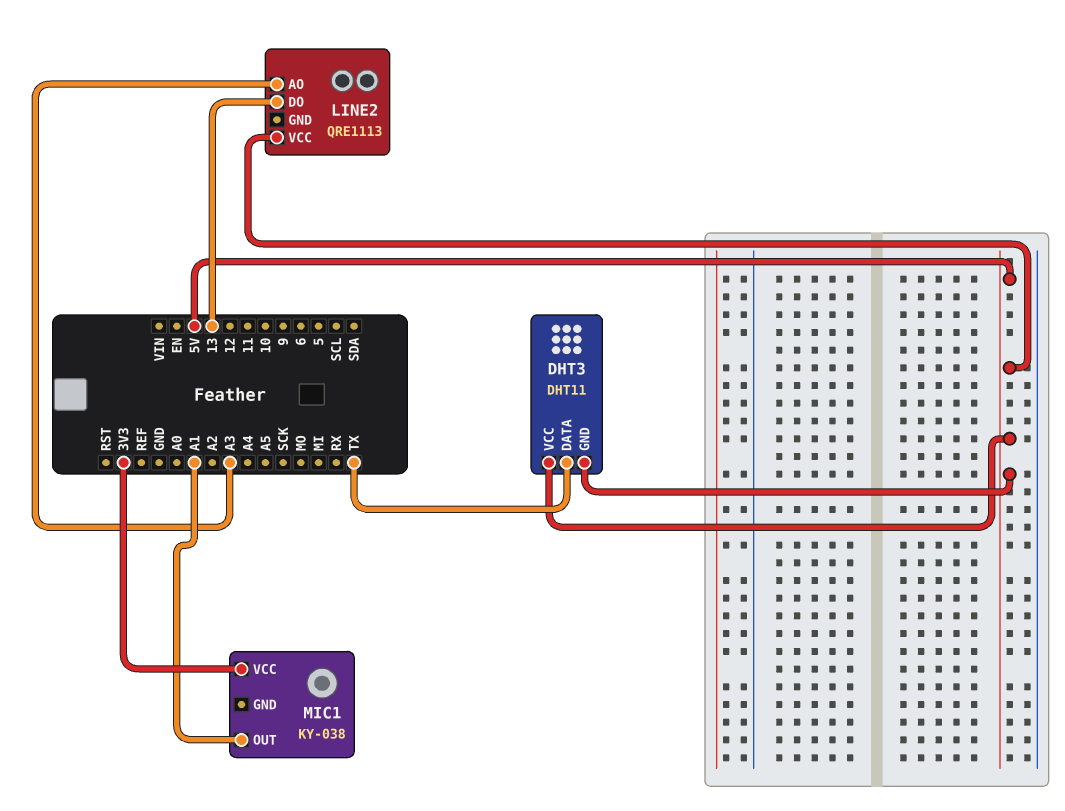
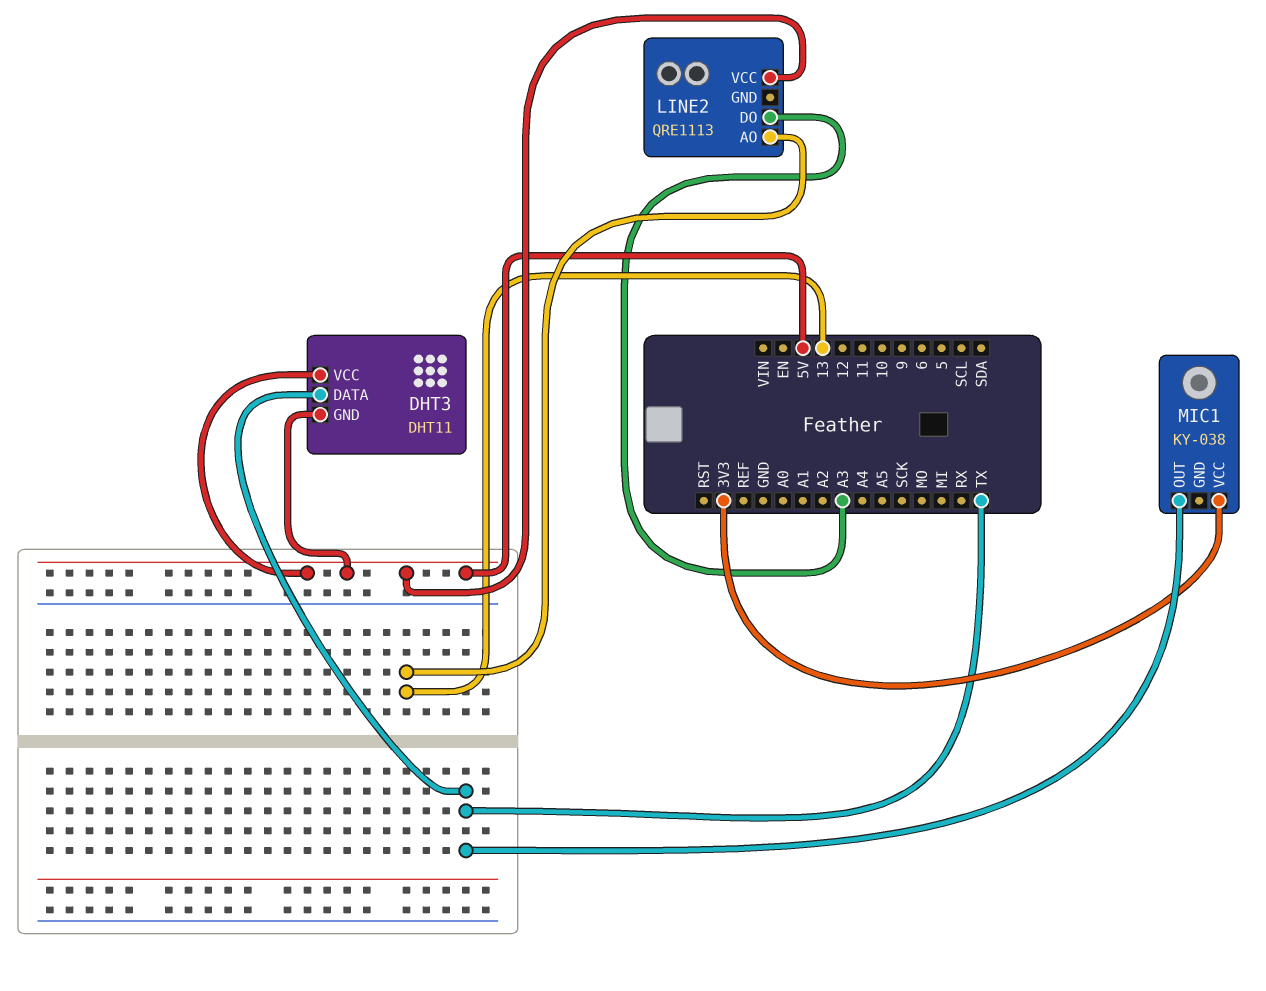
LINE2 pin AO: A3 -> 13
LINE2 pin DO: 13 -> A3
MIC1 pin OUT: A1 -> TX

